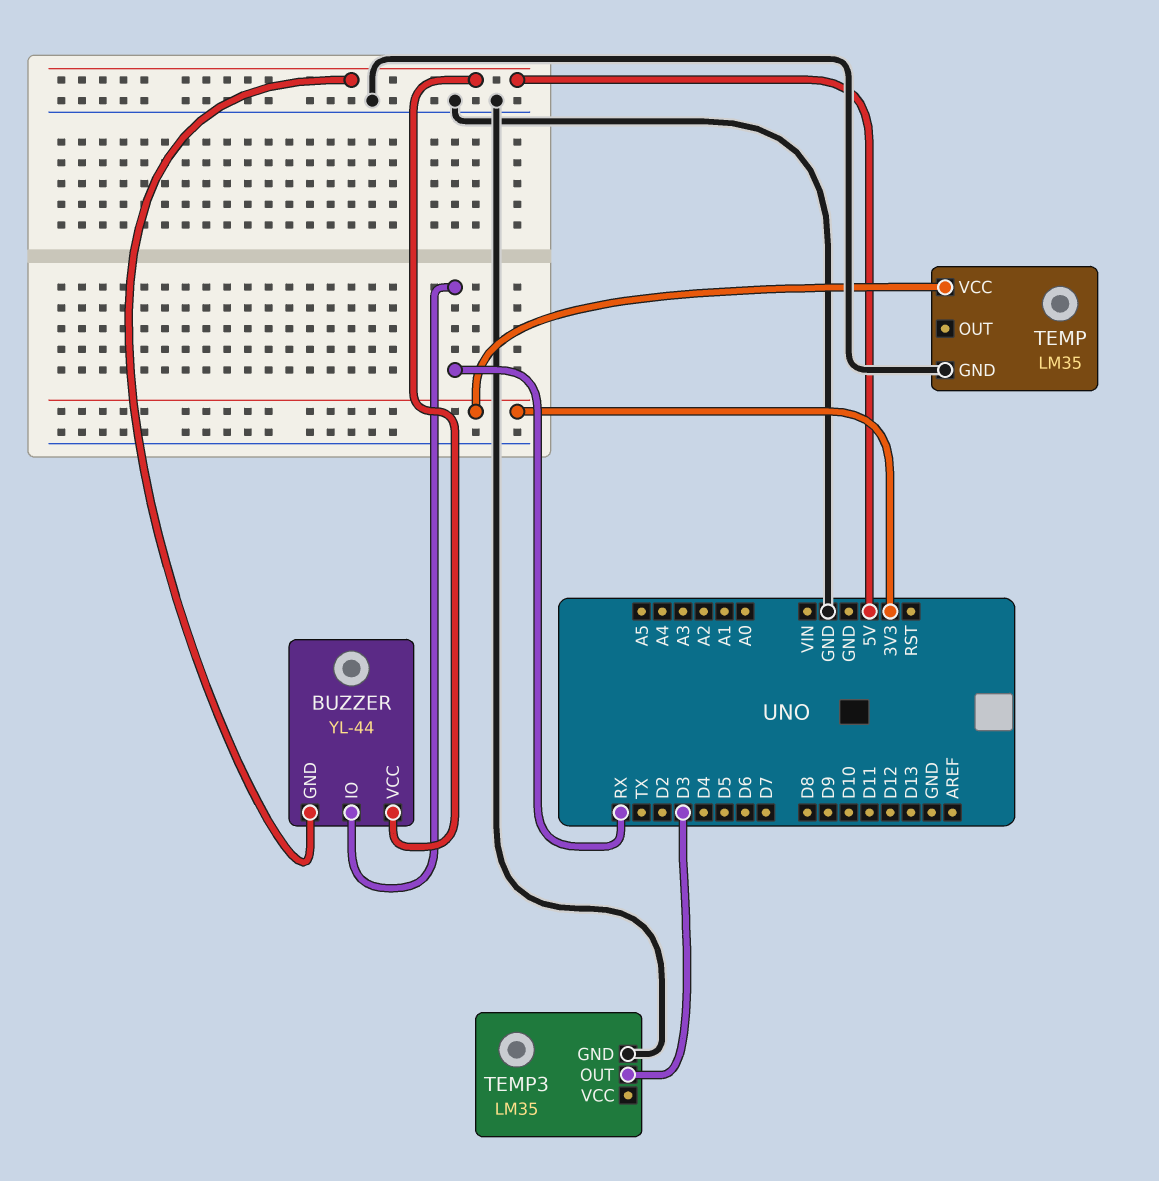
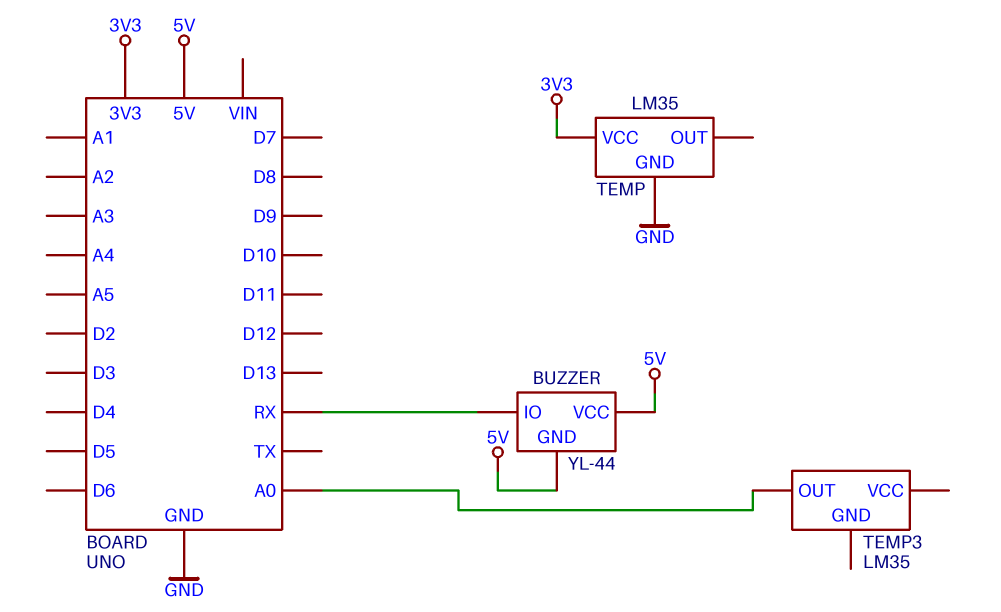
TEMP3 pin GND: GND -> none
TEMP3 pin OUT: D3 -> A0

